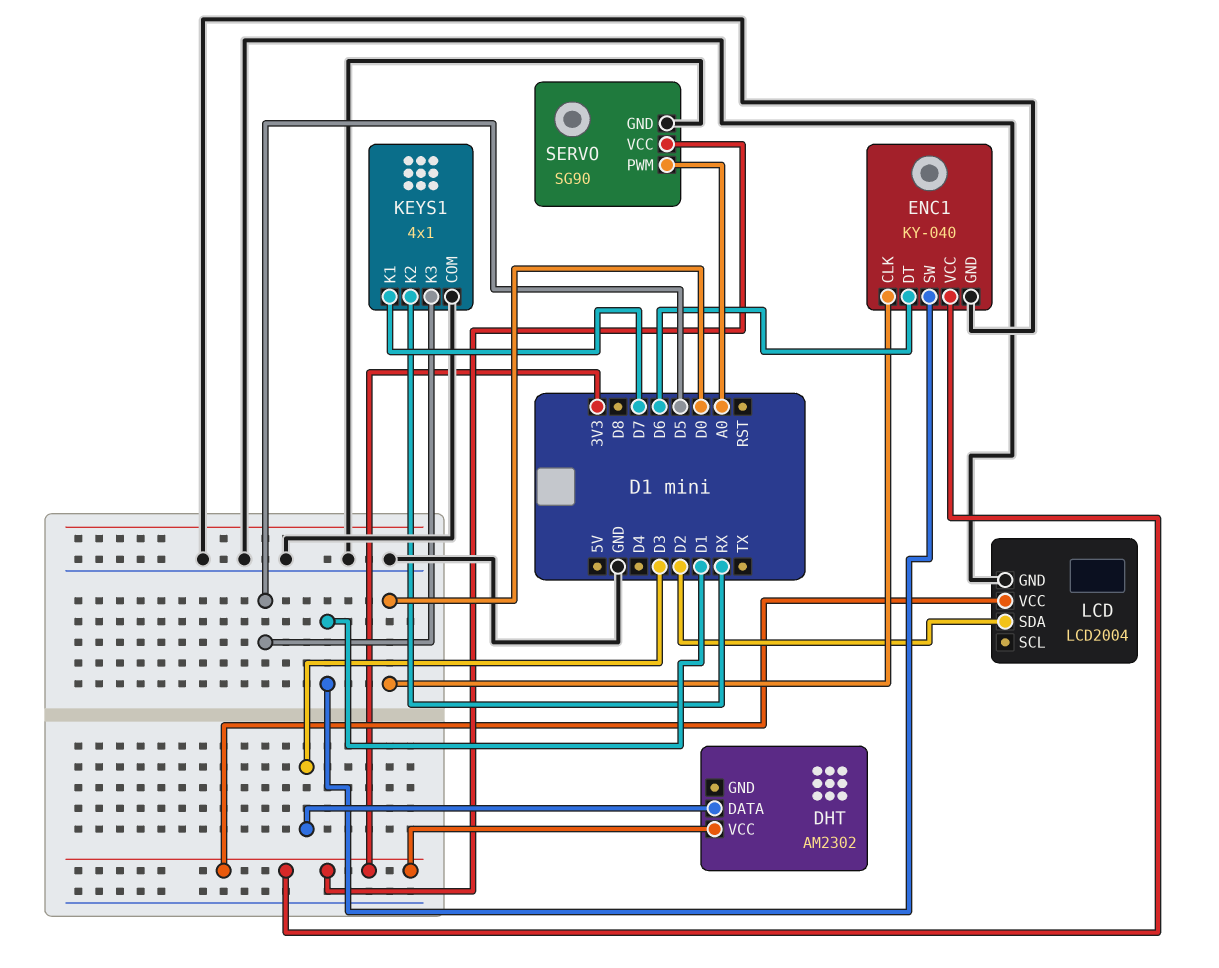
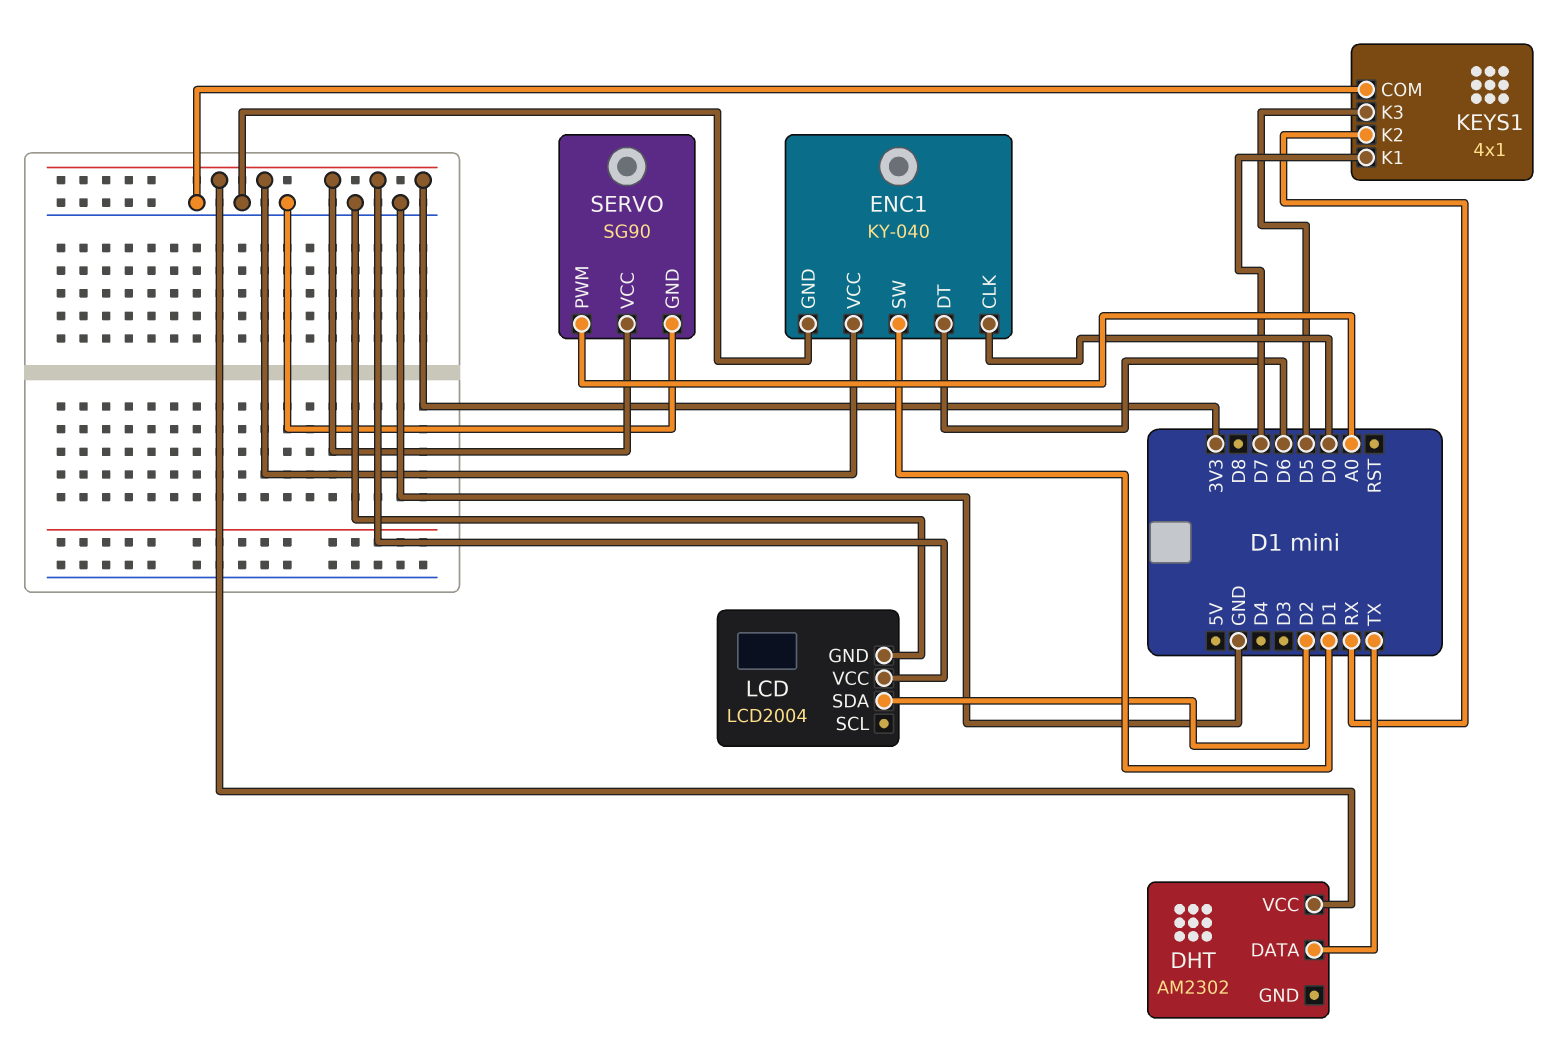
DHT pin DATA: D3 -> TX

